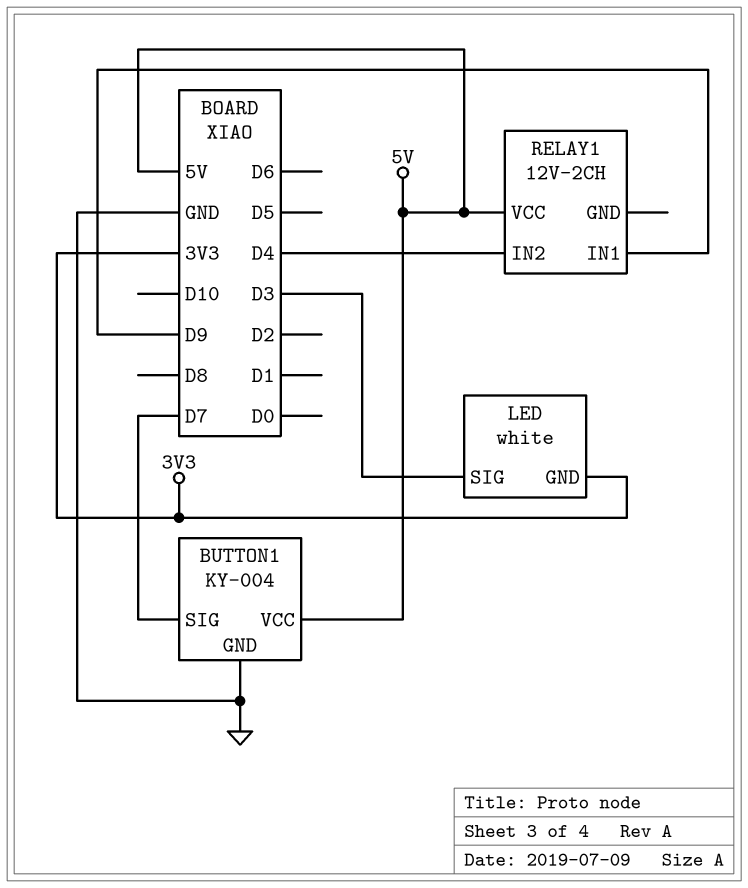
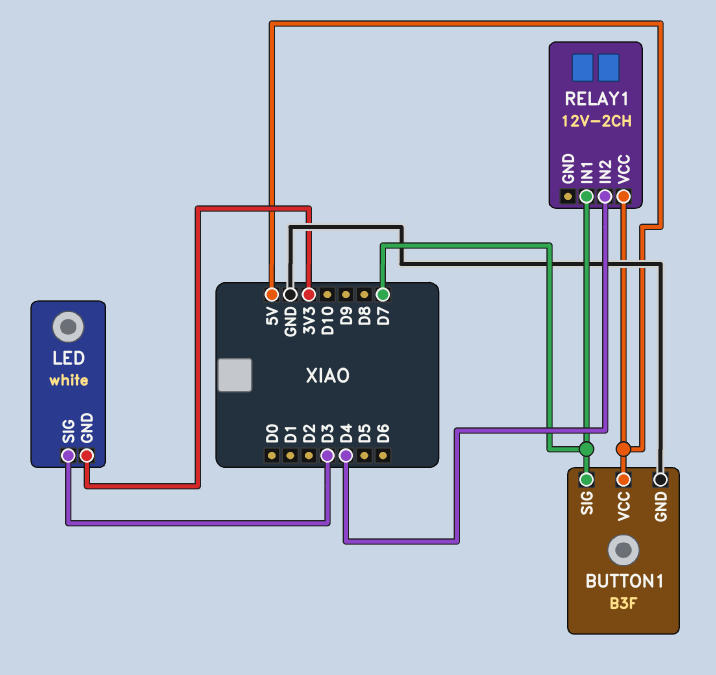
BUTTON1: KY-004 -> B3F
RELAY1 pin IN1: D9 -> D7

